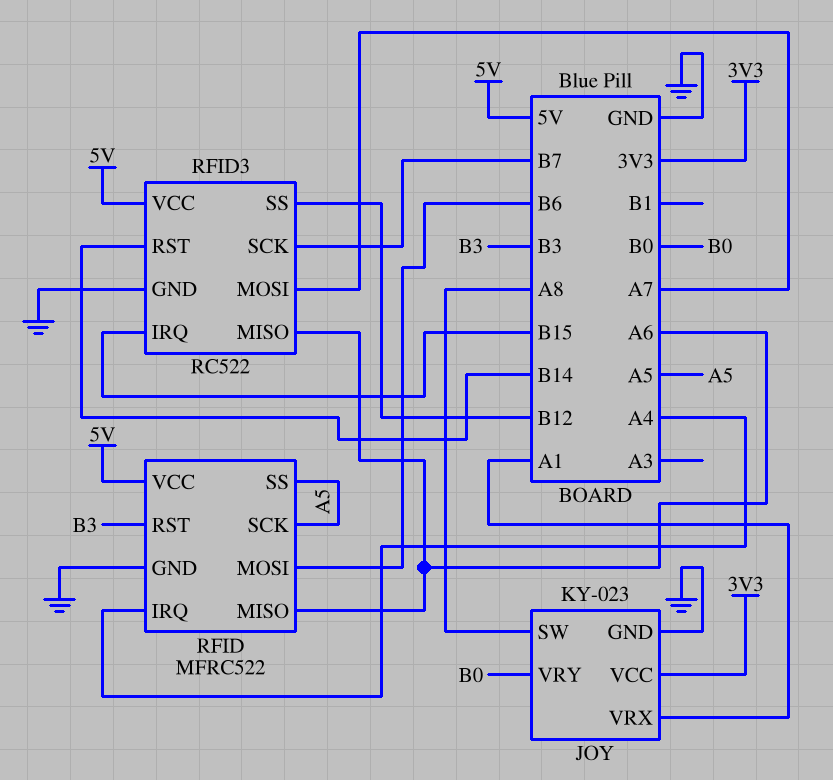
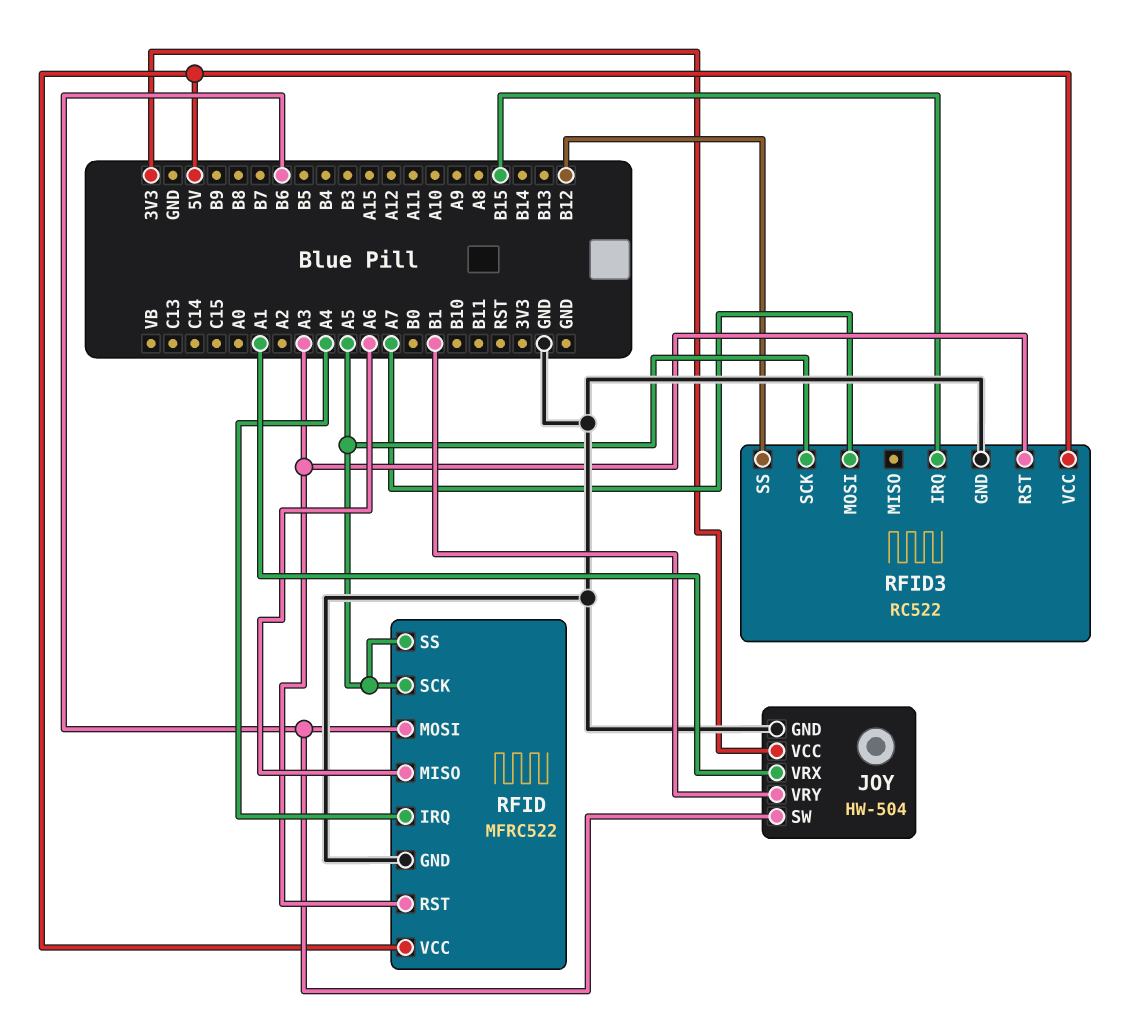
JOY: KY-023 -> HW-504
JOY pin SW: A8 -> B6
JOY pin VRY: B0 -> B1
RFID pin RST: B3 -> A3
RFID3 pin MISO: A6 -> none
RFID3 pin RST: B14 -> A3
RFID3 pin SCK: B7 -> A5

